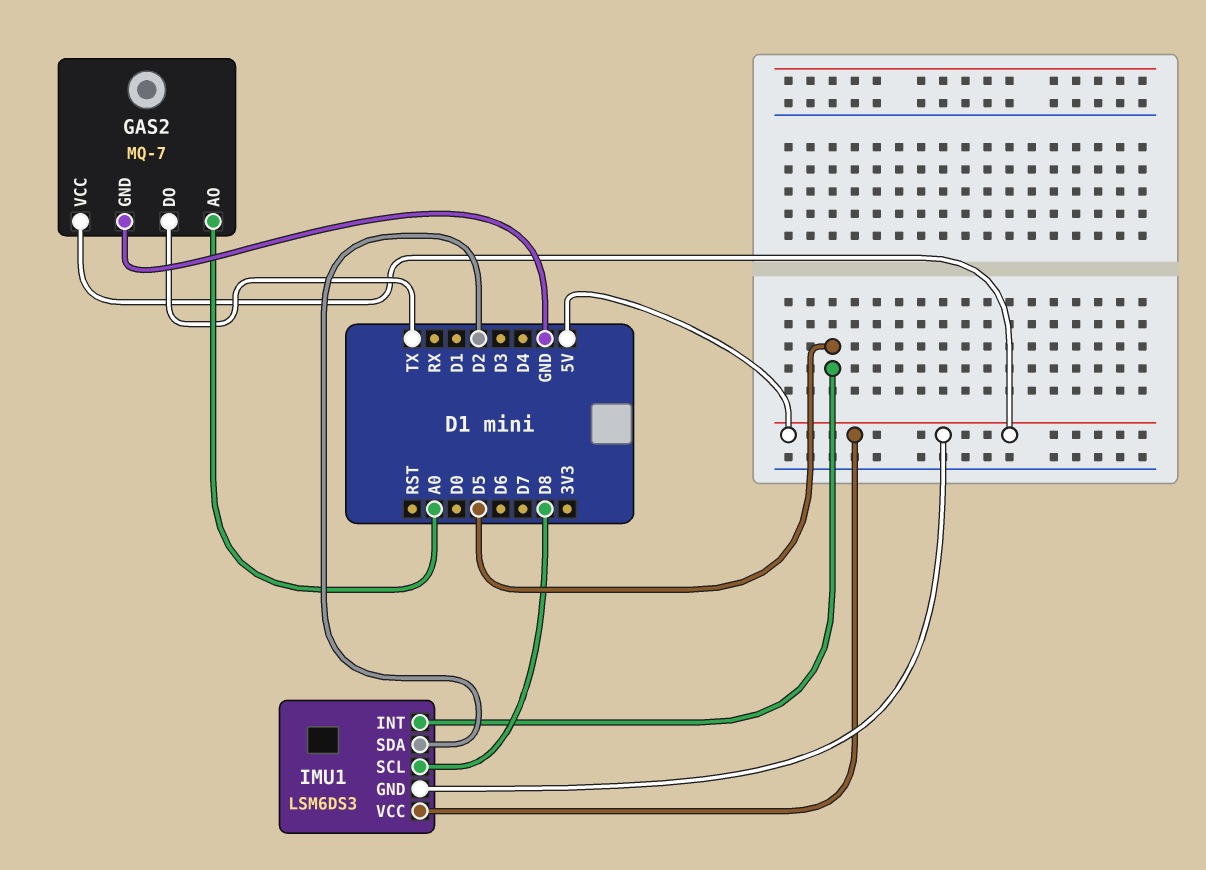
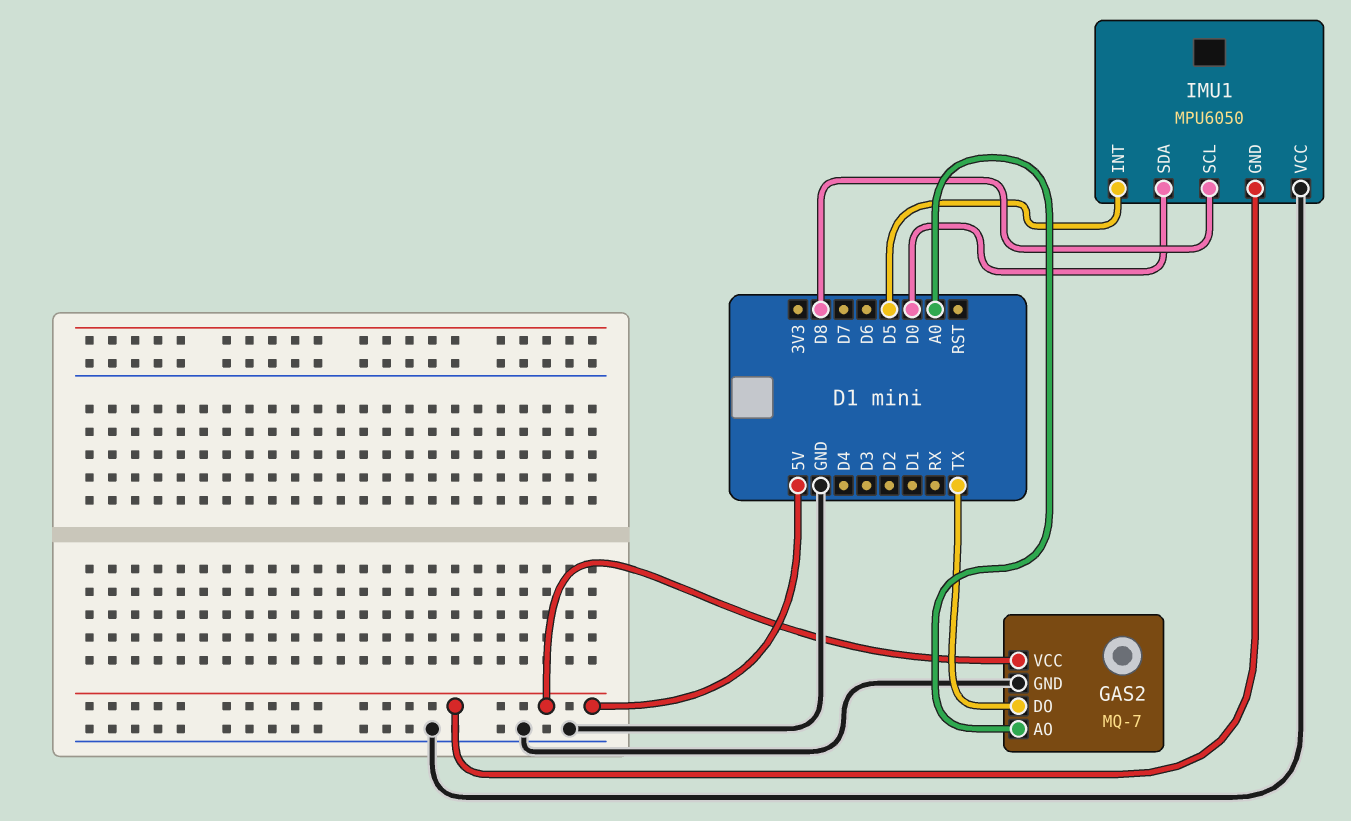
IMU1: LSM6DS3 -> MPU6050
IMU1 pin SDA: D2 -> D0
IMU1 pin VCC: 5V -> GND

